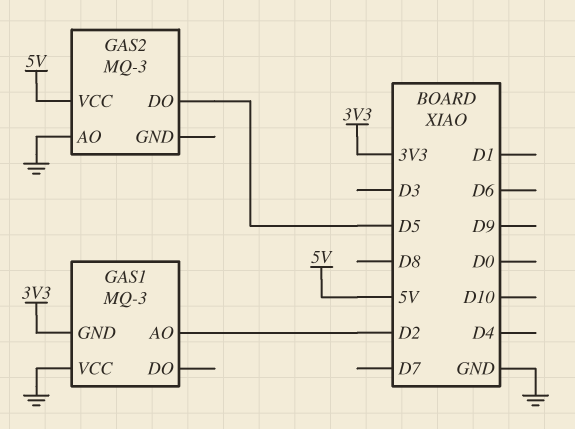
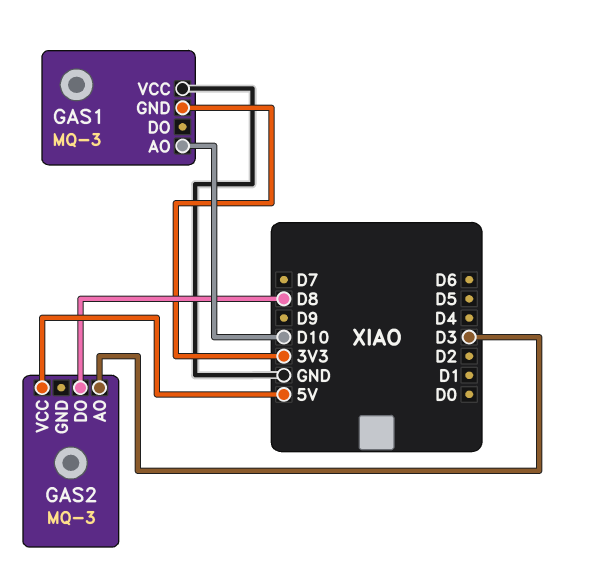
GAS1 pin AO: D2 -> D10
GAS2 pin AO: GND -> D3
GAS2 pin DO: D5 -> D8

